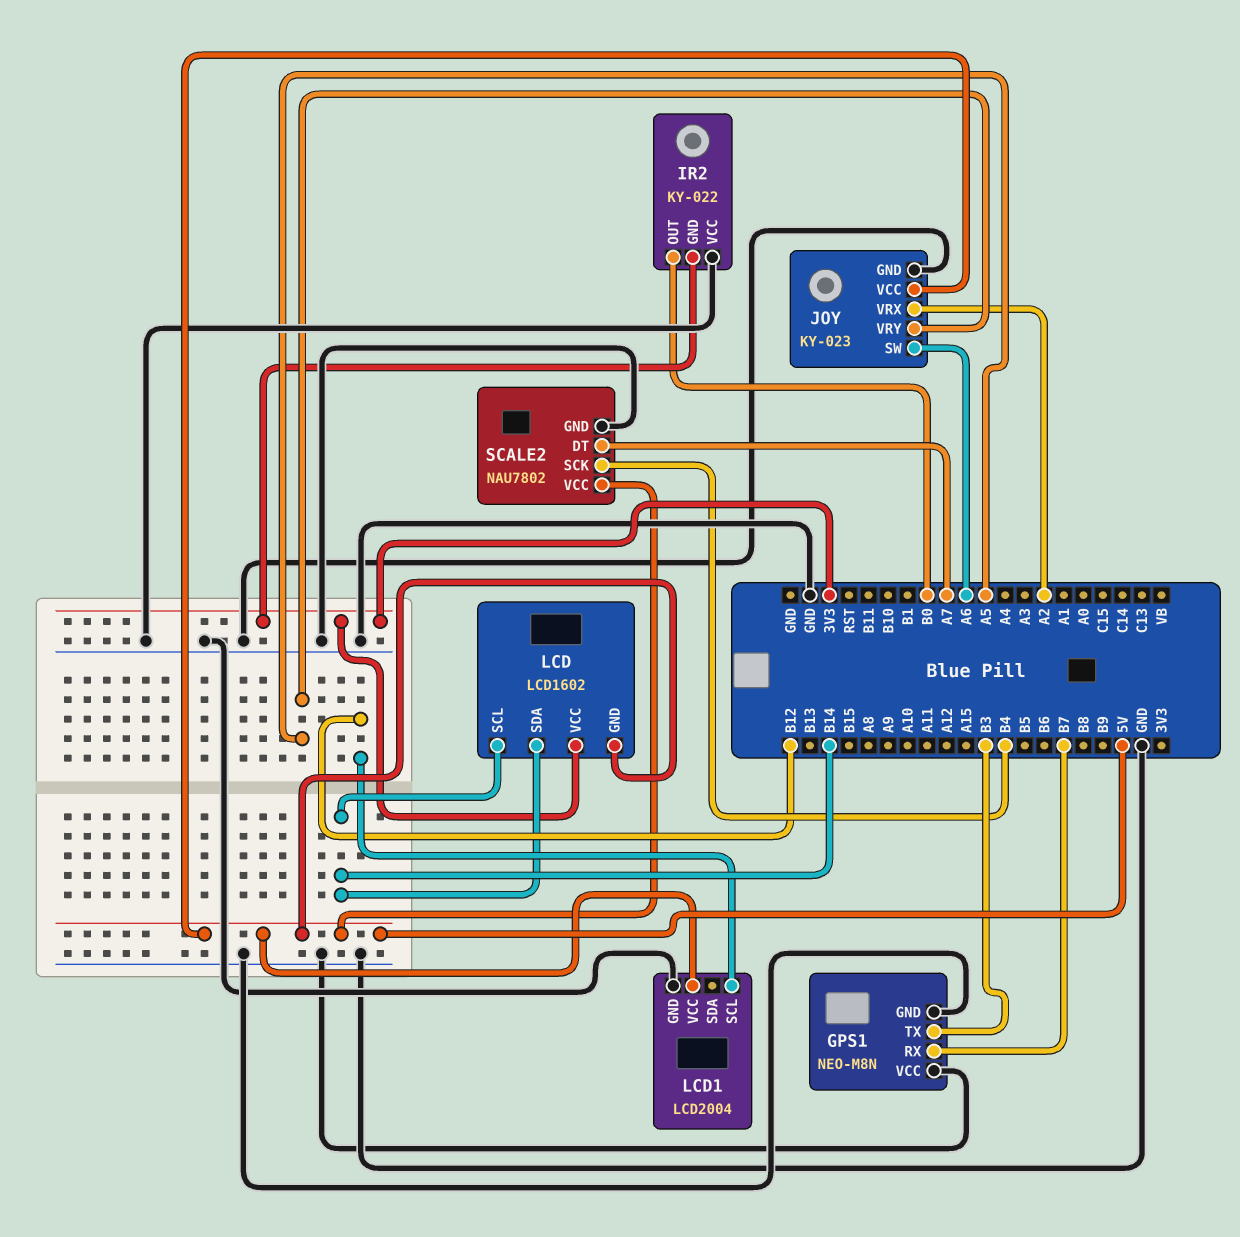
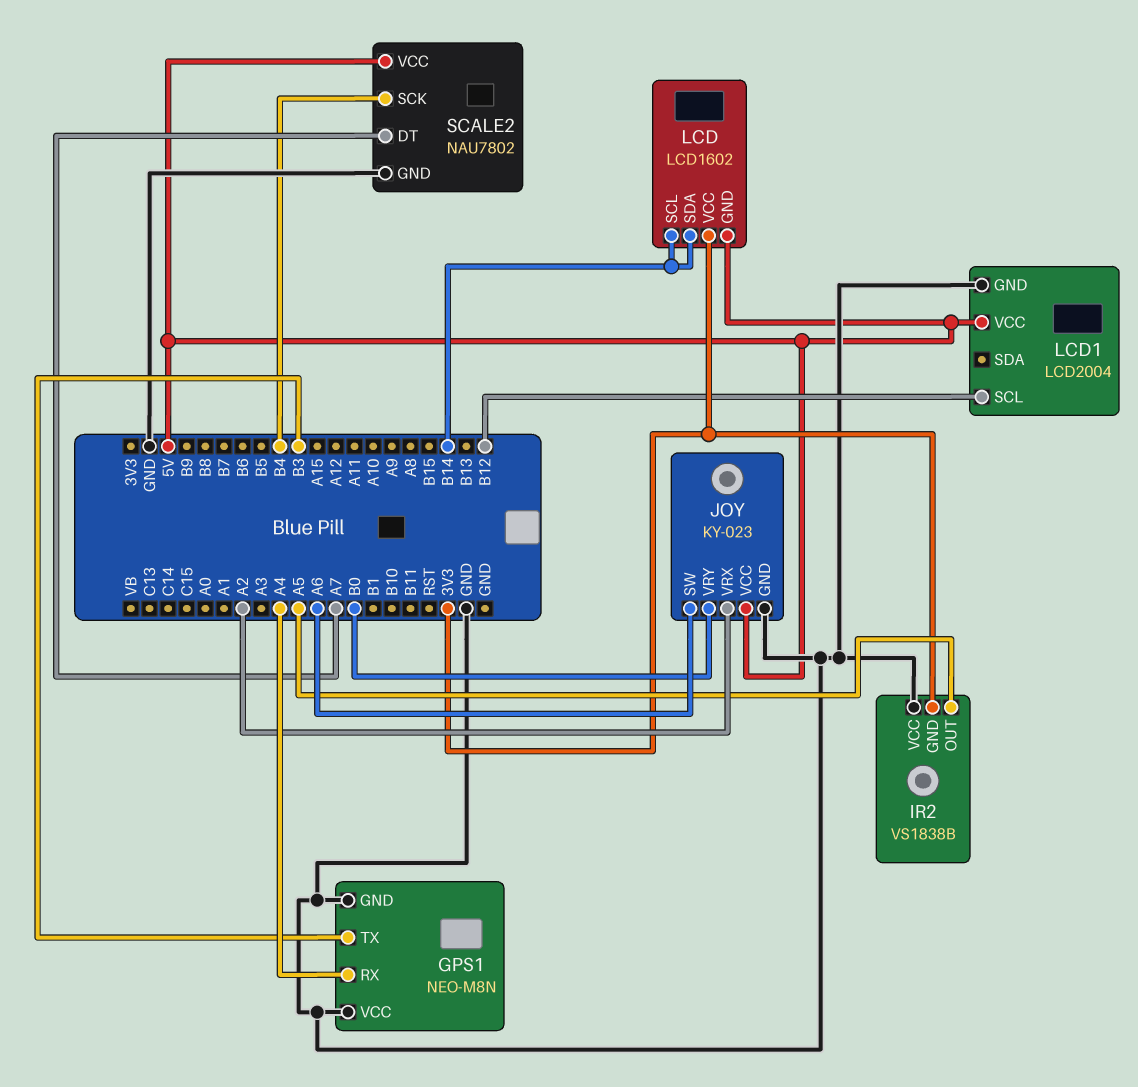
GPS1 pin RX: B7 -> A4
IR2: KY-022 -> VS1838B
IR2 pin OUT: B0 -> A5
JOY pin VRY: A5 -> B0

